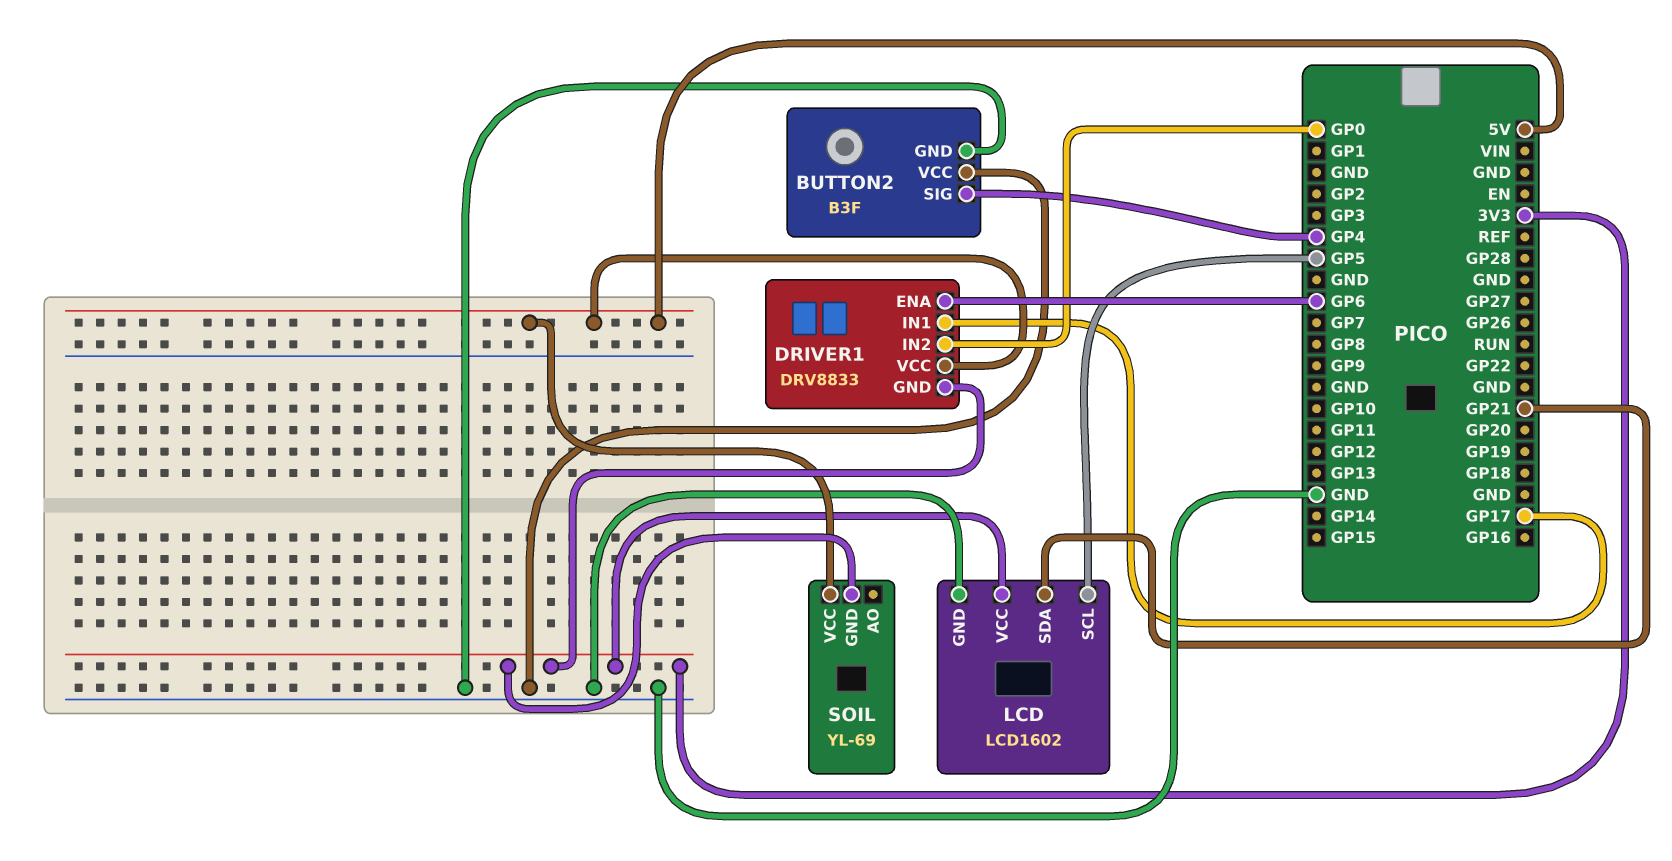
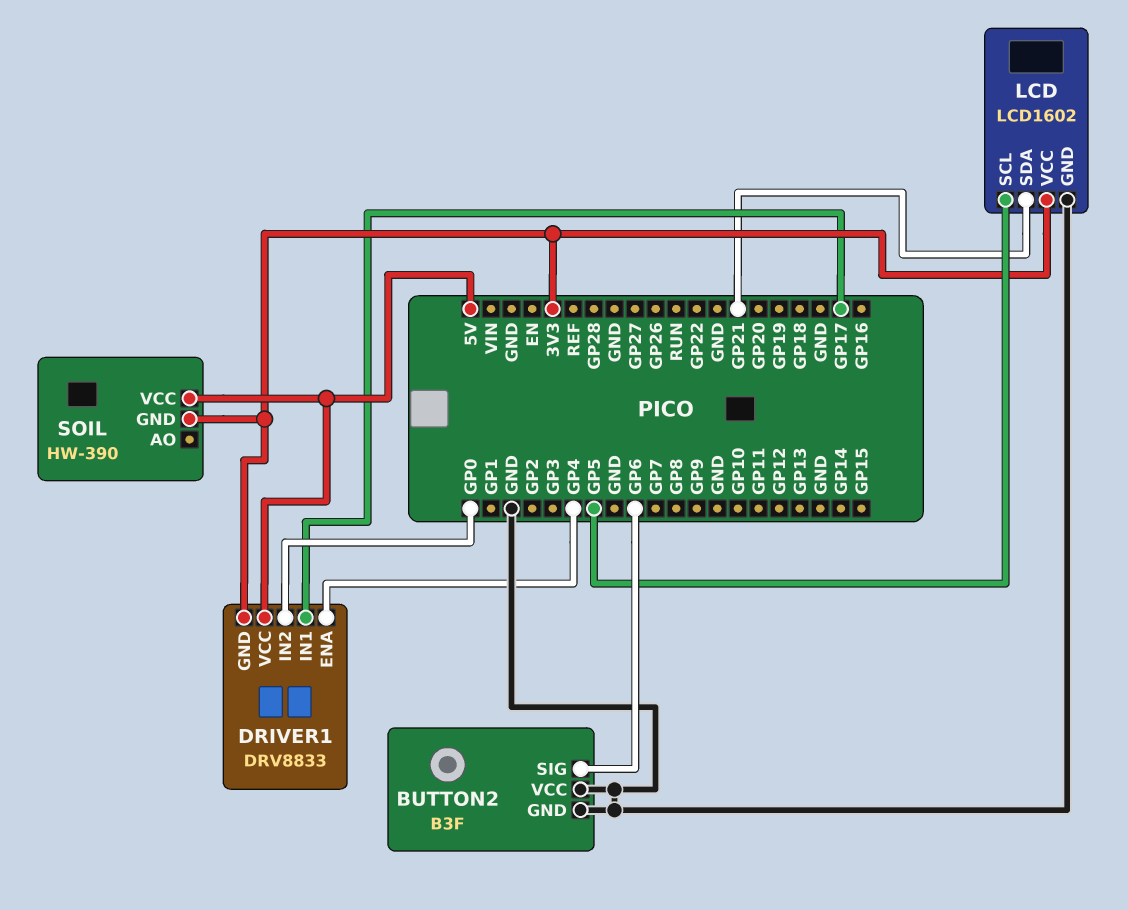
BUTTON2 pin SIG: GP4 -> GP6
DRIVER1 pin ENA: GP6 -> GP4
SOIL: YL-69 -> HW-390

